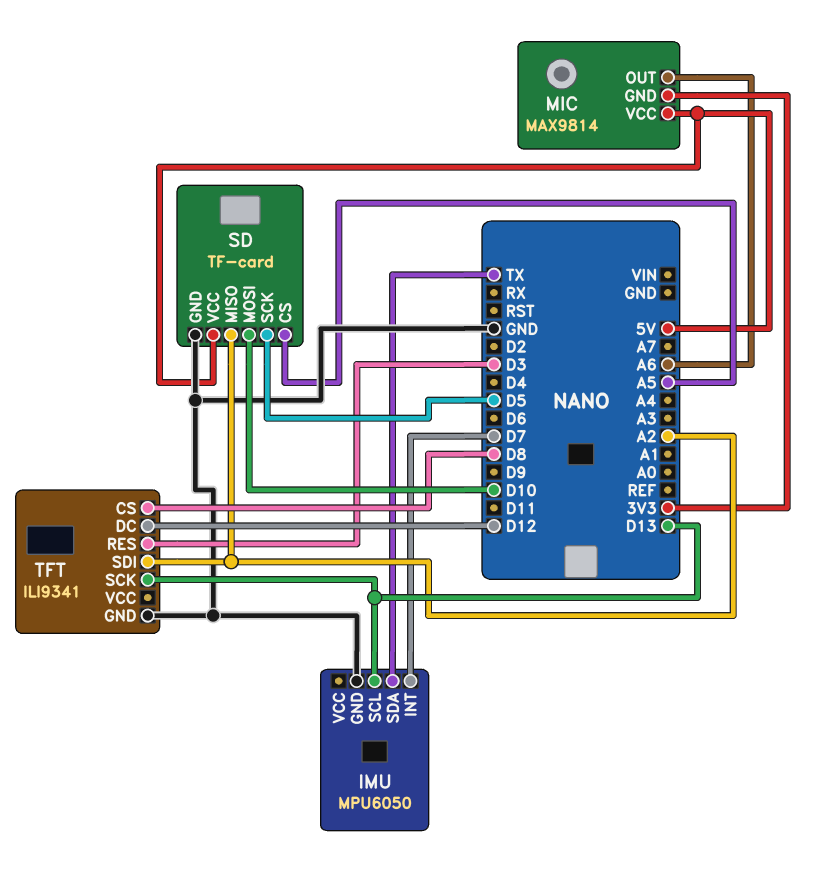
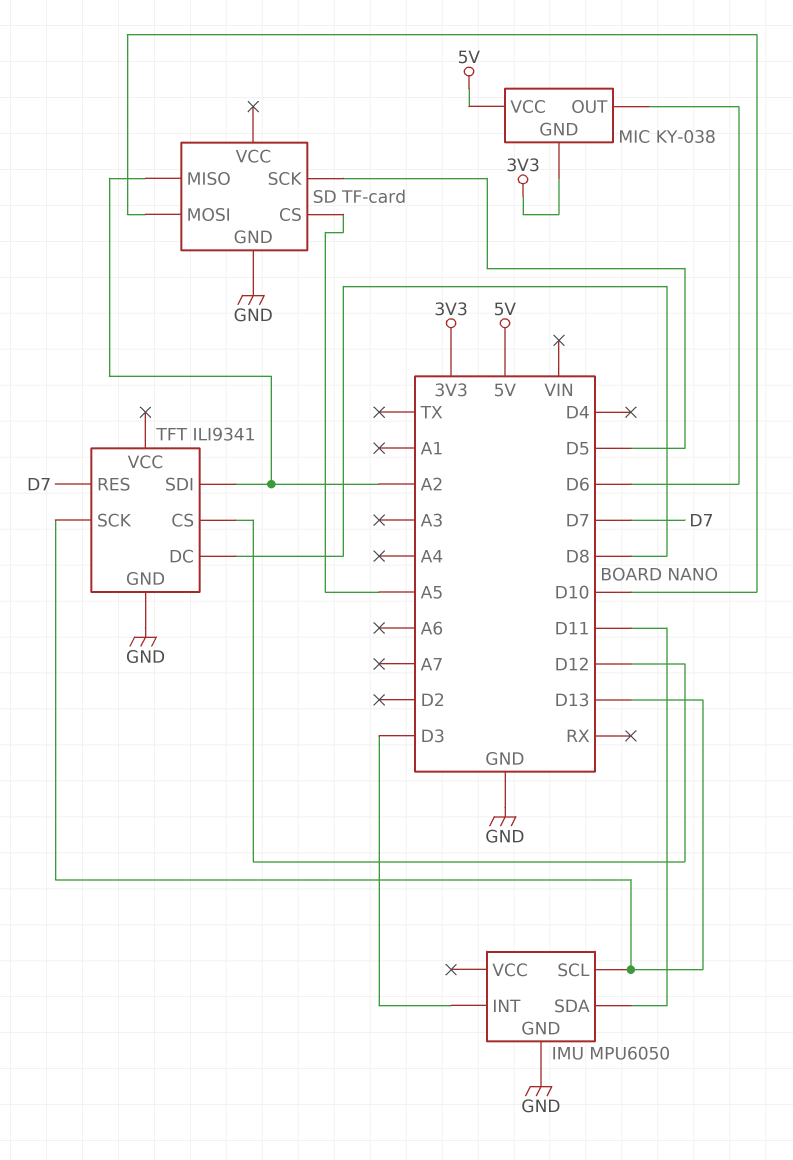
IMU pin INT: D7 -> D3
IMU pin SDA: TX -> D11
MIC: MAX9814 -> KY-038
MIC pin OUT: A6 -> D6
SD pin VCC: 5V -> none
TFT pin CS: D8 -> D12
TFT pin DC: D12 -> D8
TFT pin RES: D3 -> D7

